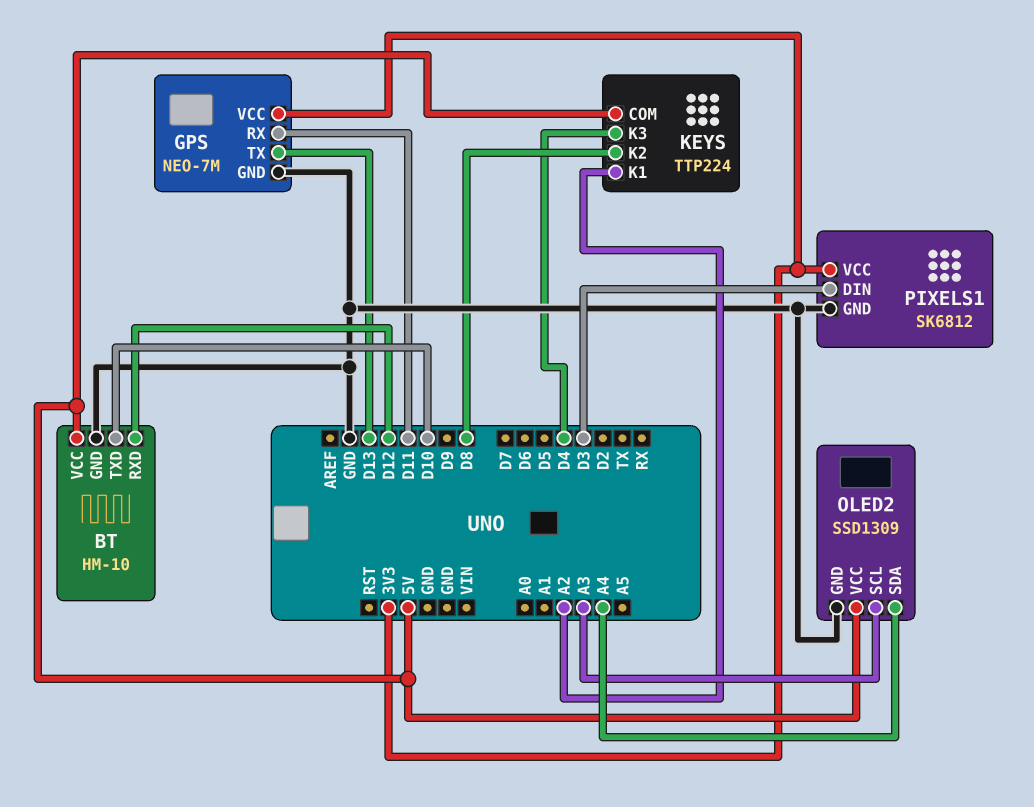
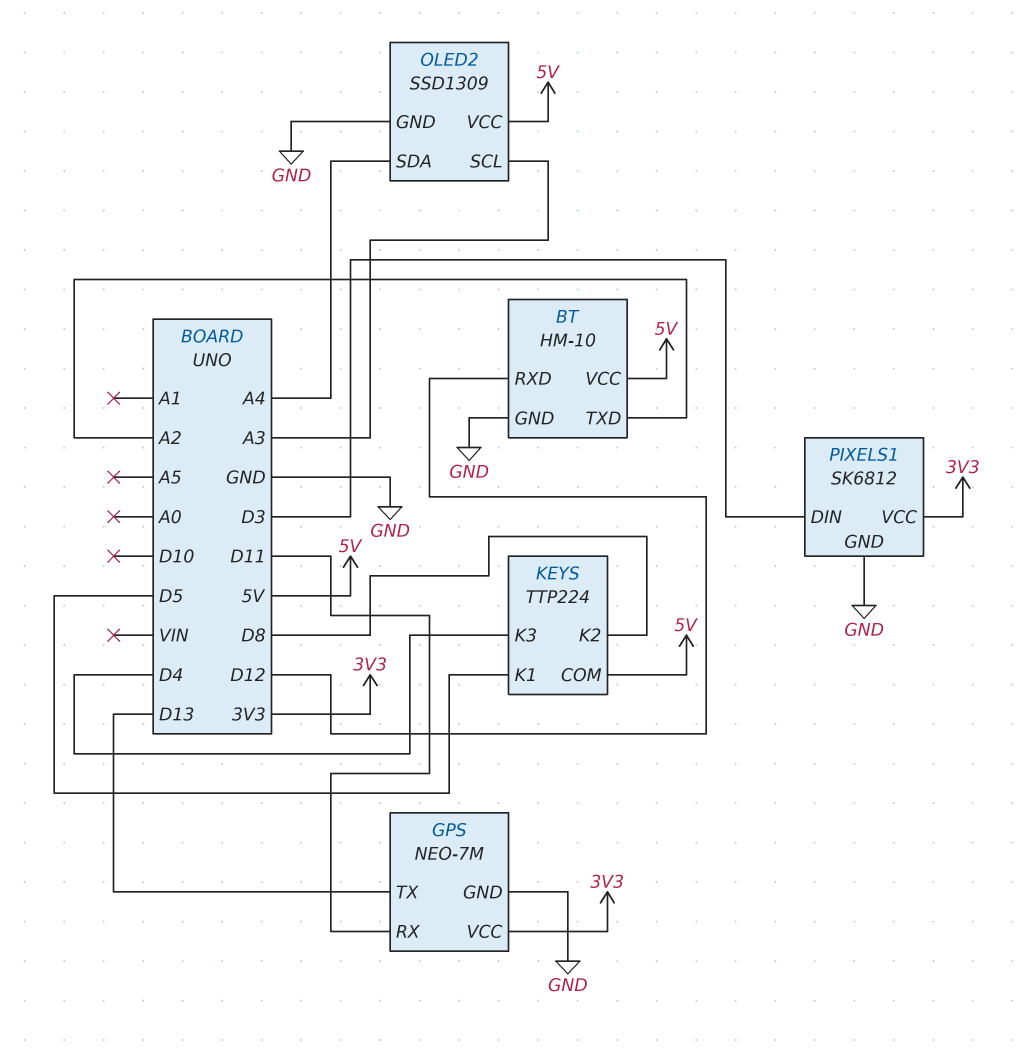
BT pin TXD: D10 -> A2
KEYS pin K1: A2 -> D5

